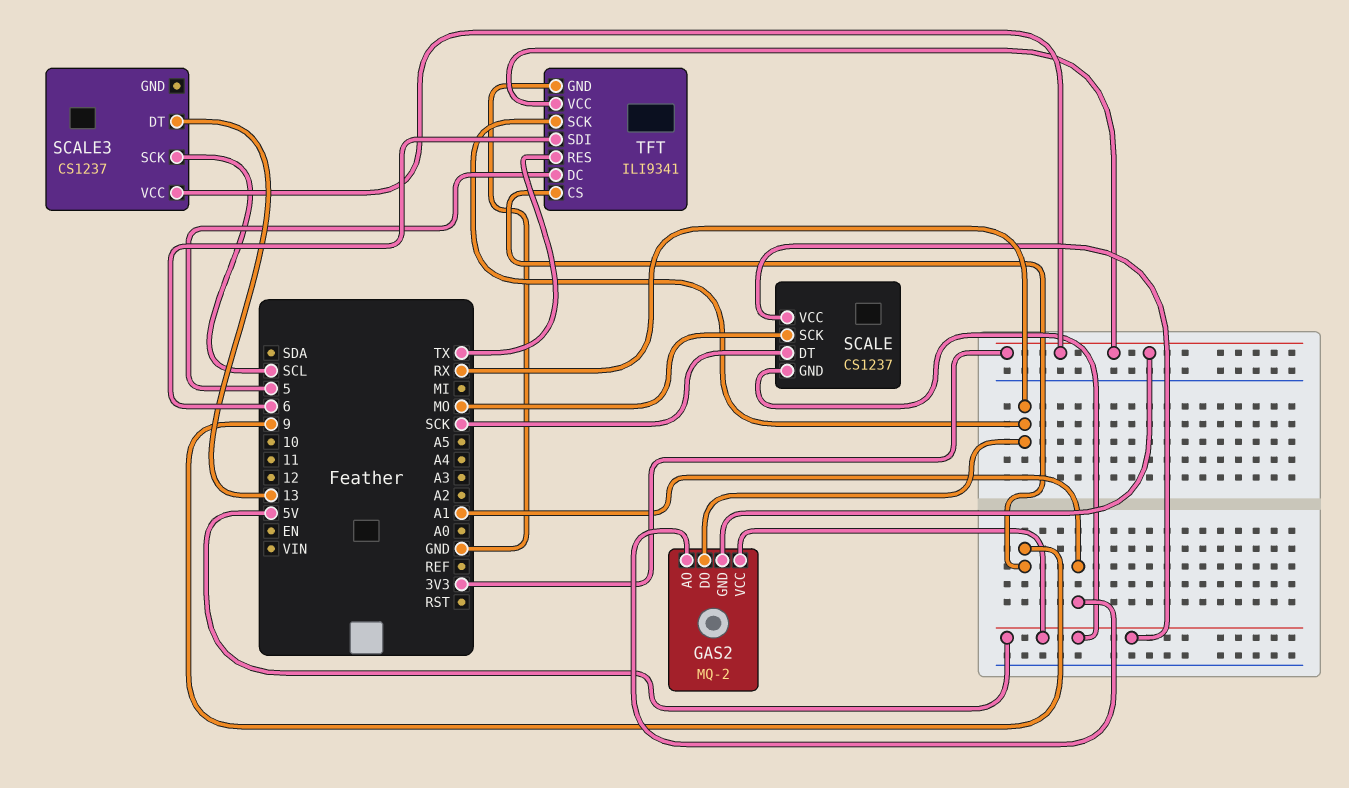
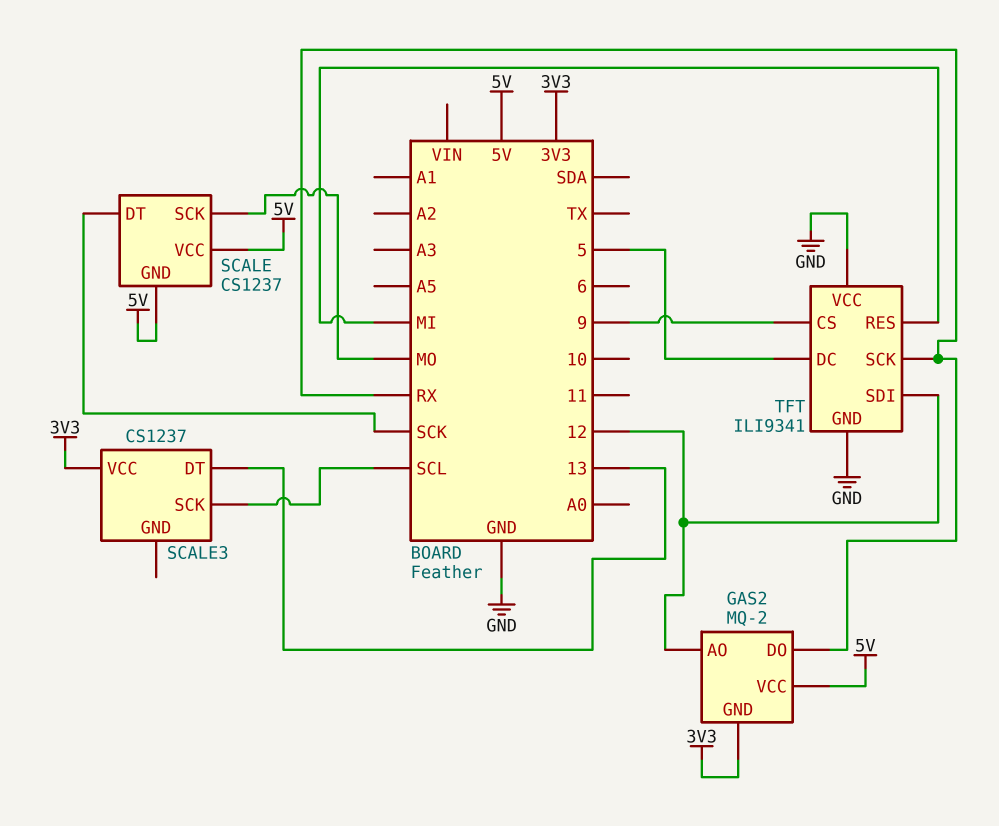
GAS2 pin AO: A1 -> 12
TFT pin RES: TX -> MI
TFT pin SDI: 6 -> 12
TFT pin VCC: 3V3 -> GND

